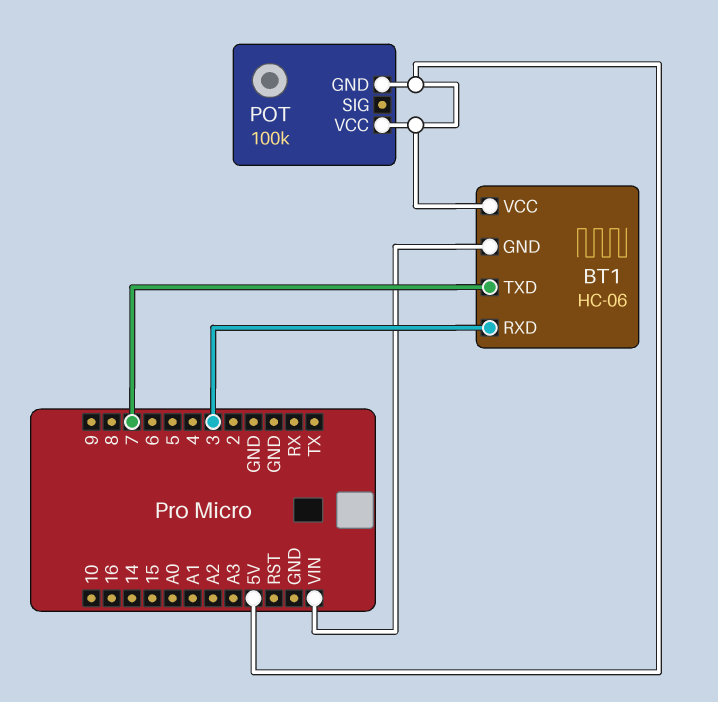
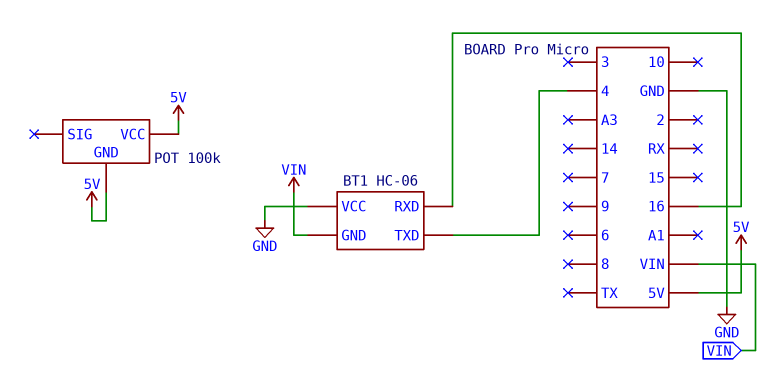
BT1 pin RXD: 3 -> 16
BT1 pin TXD: 7 -> 4
BT1 pin VCC: 5V -> GND

